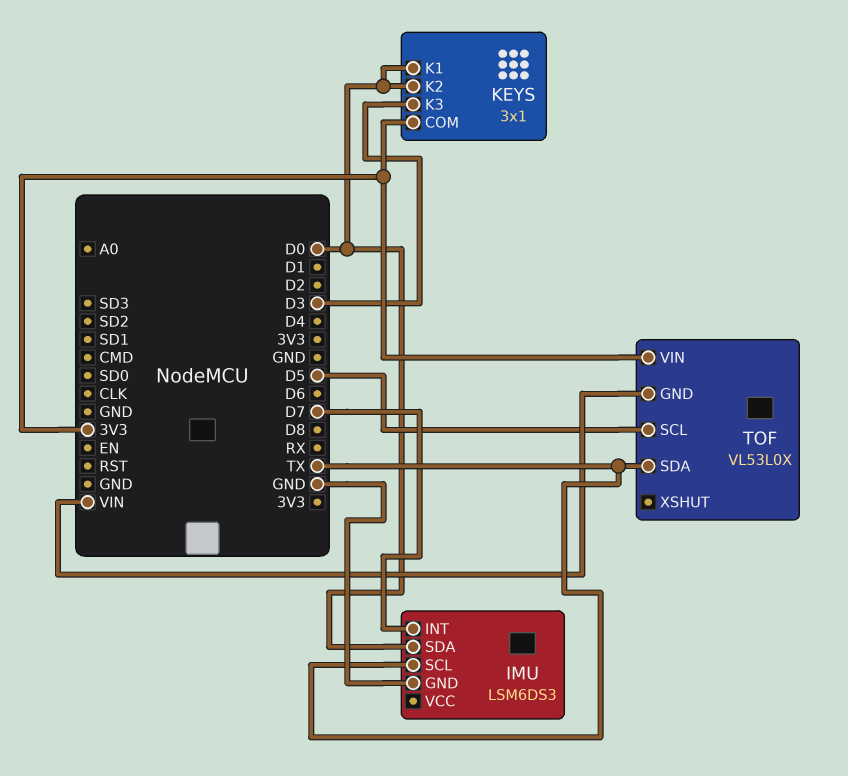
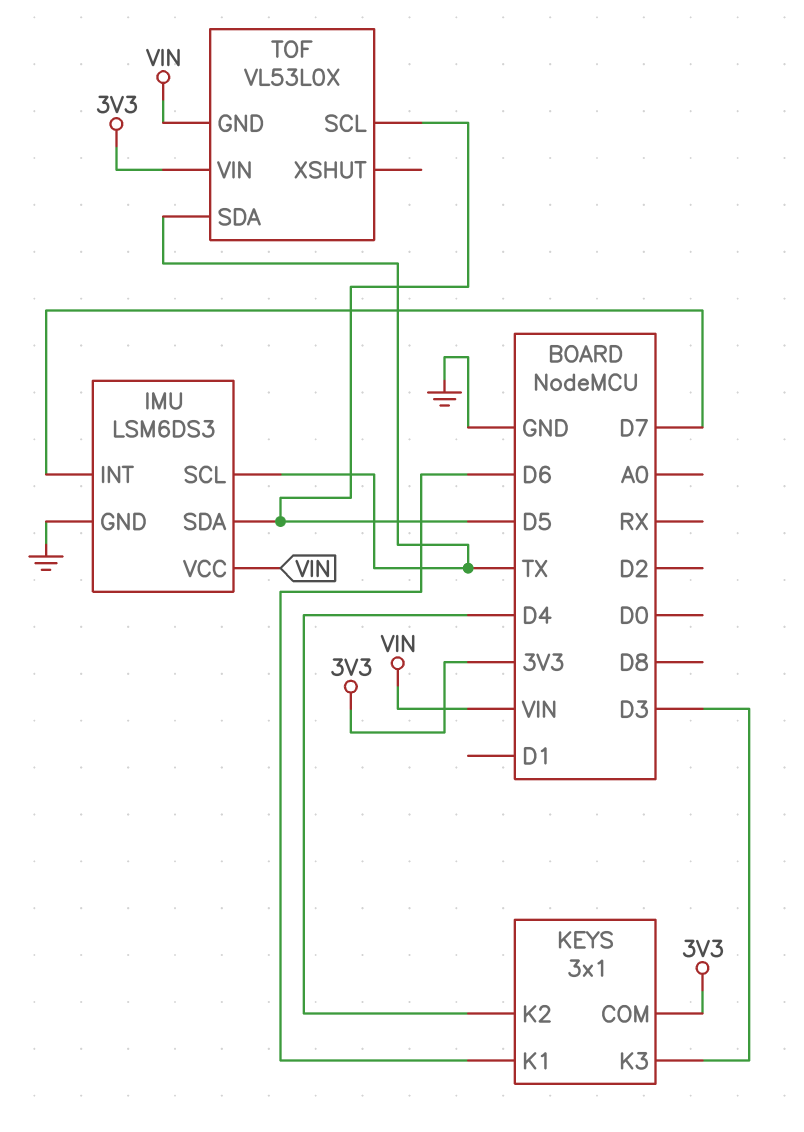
IMU pin SDA: D0 -> D5
IMU pin VCC: none -> VIN
KEYS pin K1: D0 -> D6
KEYS pin K2: D0 -> D4

